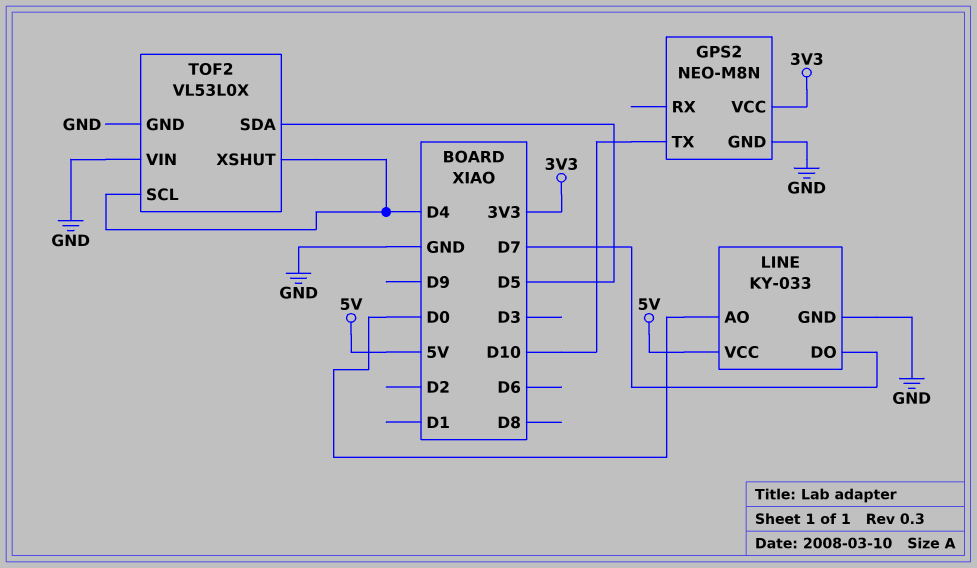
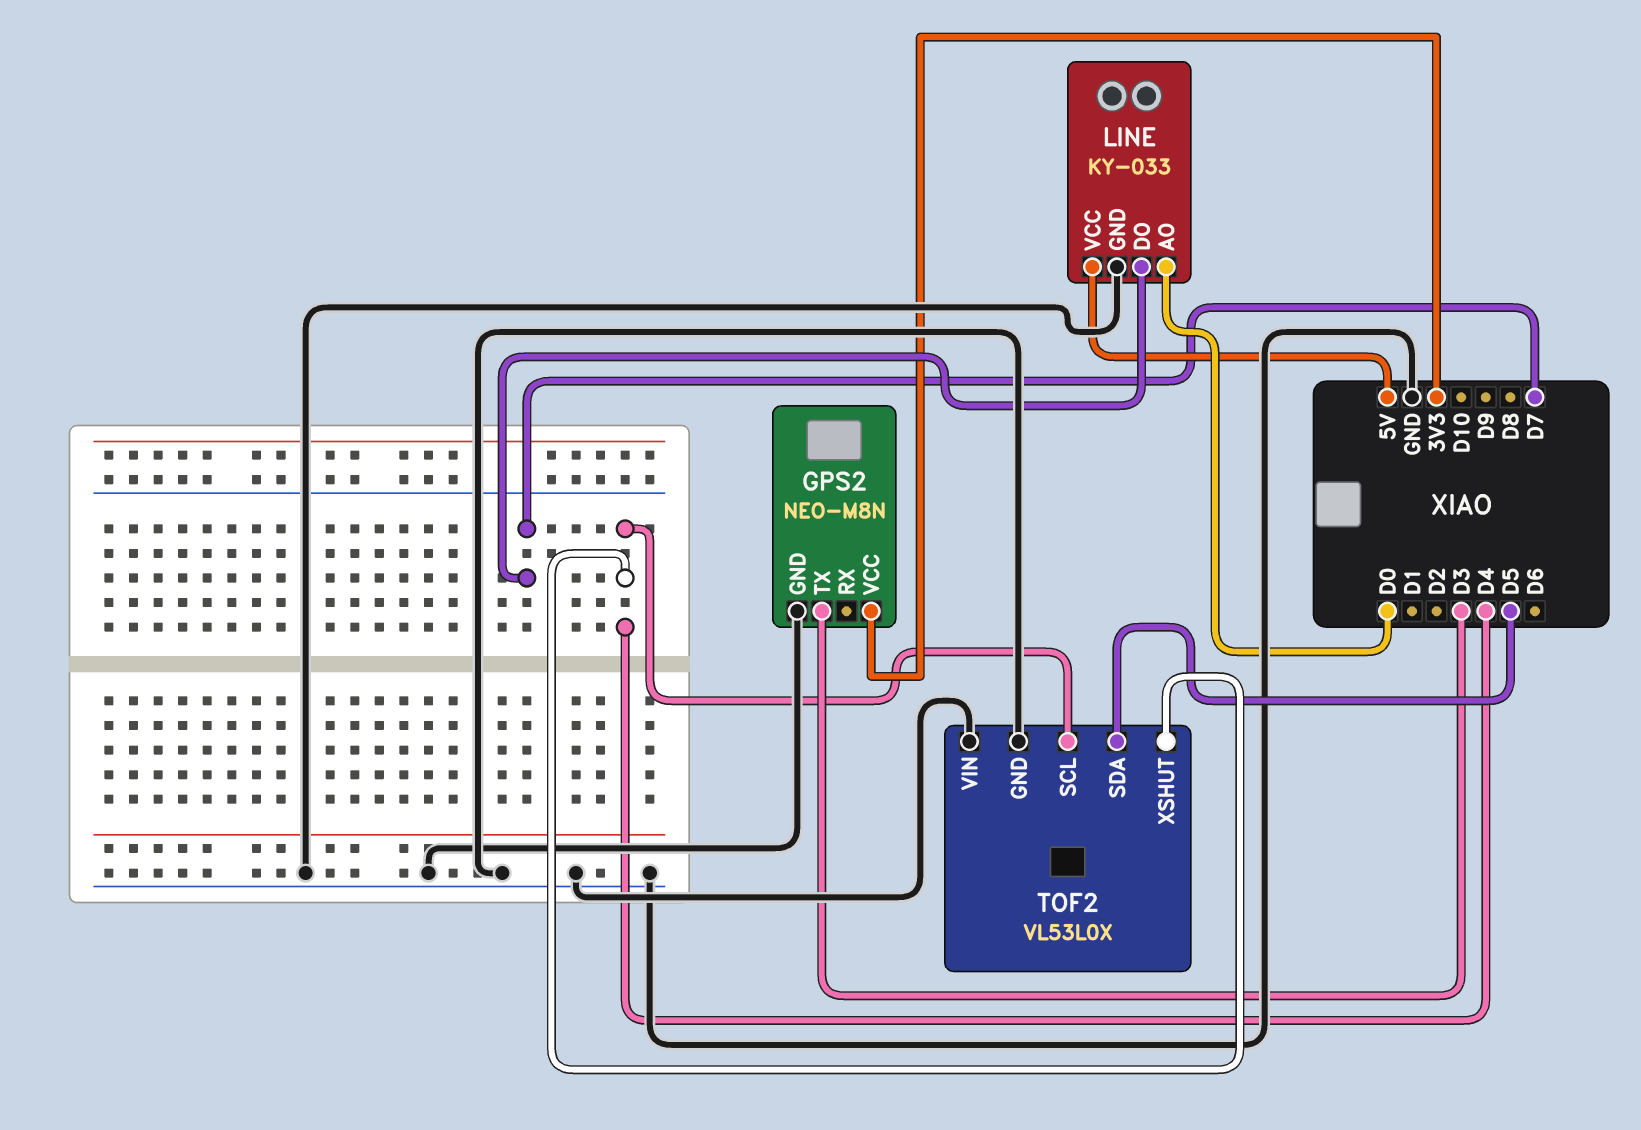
GPS2 pin TX: D10 -> D3

